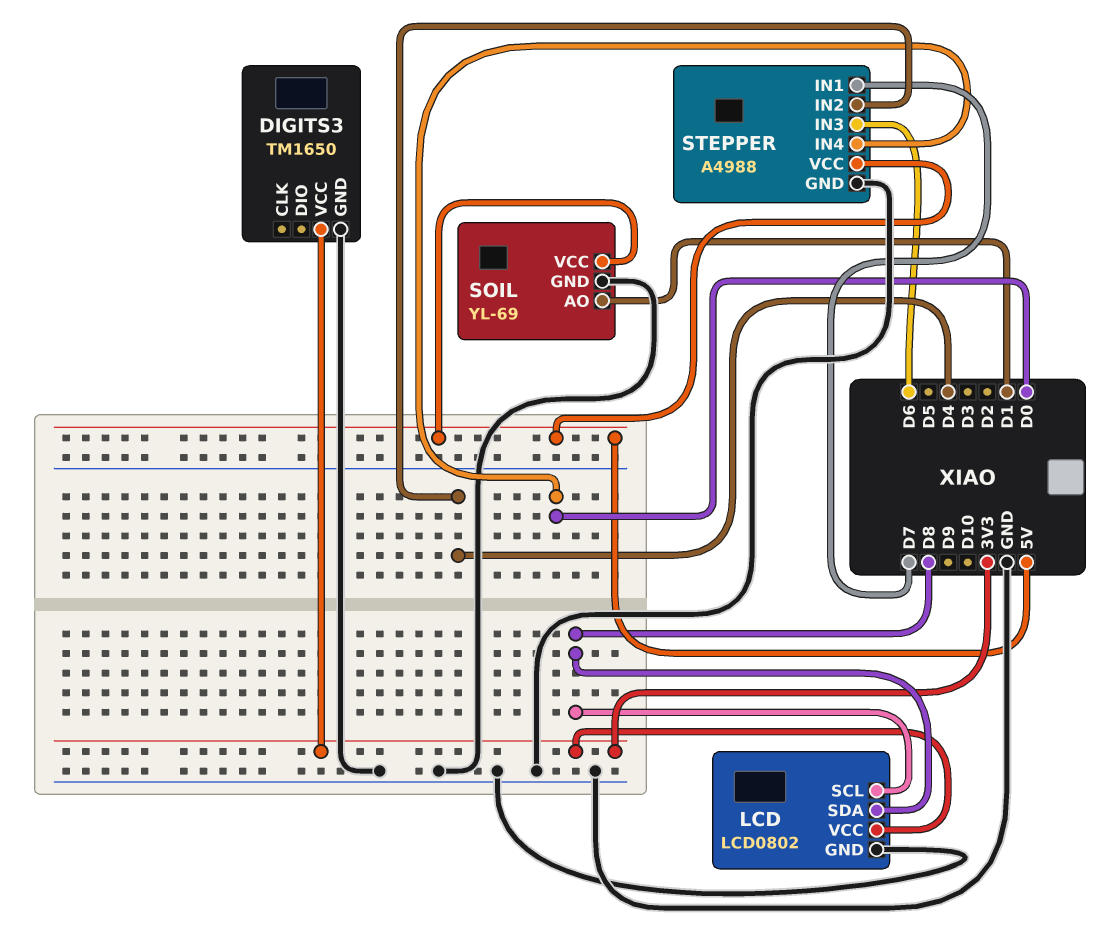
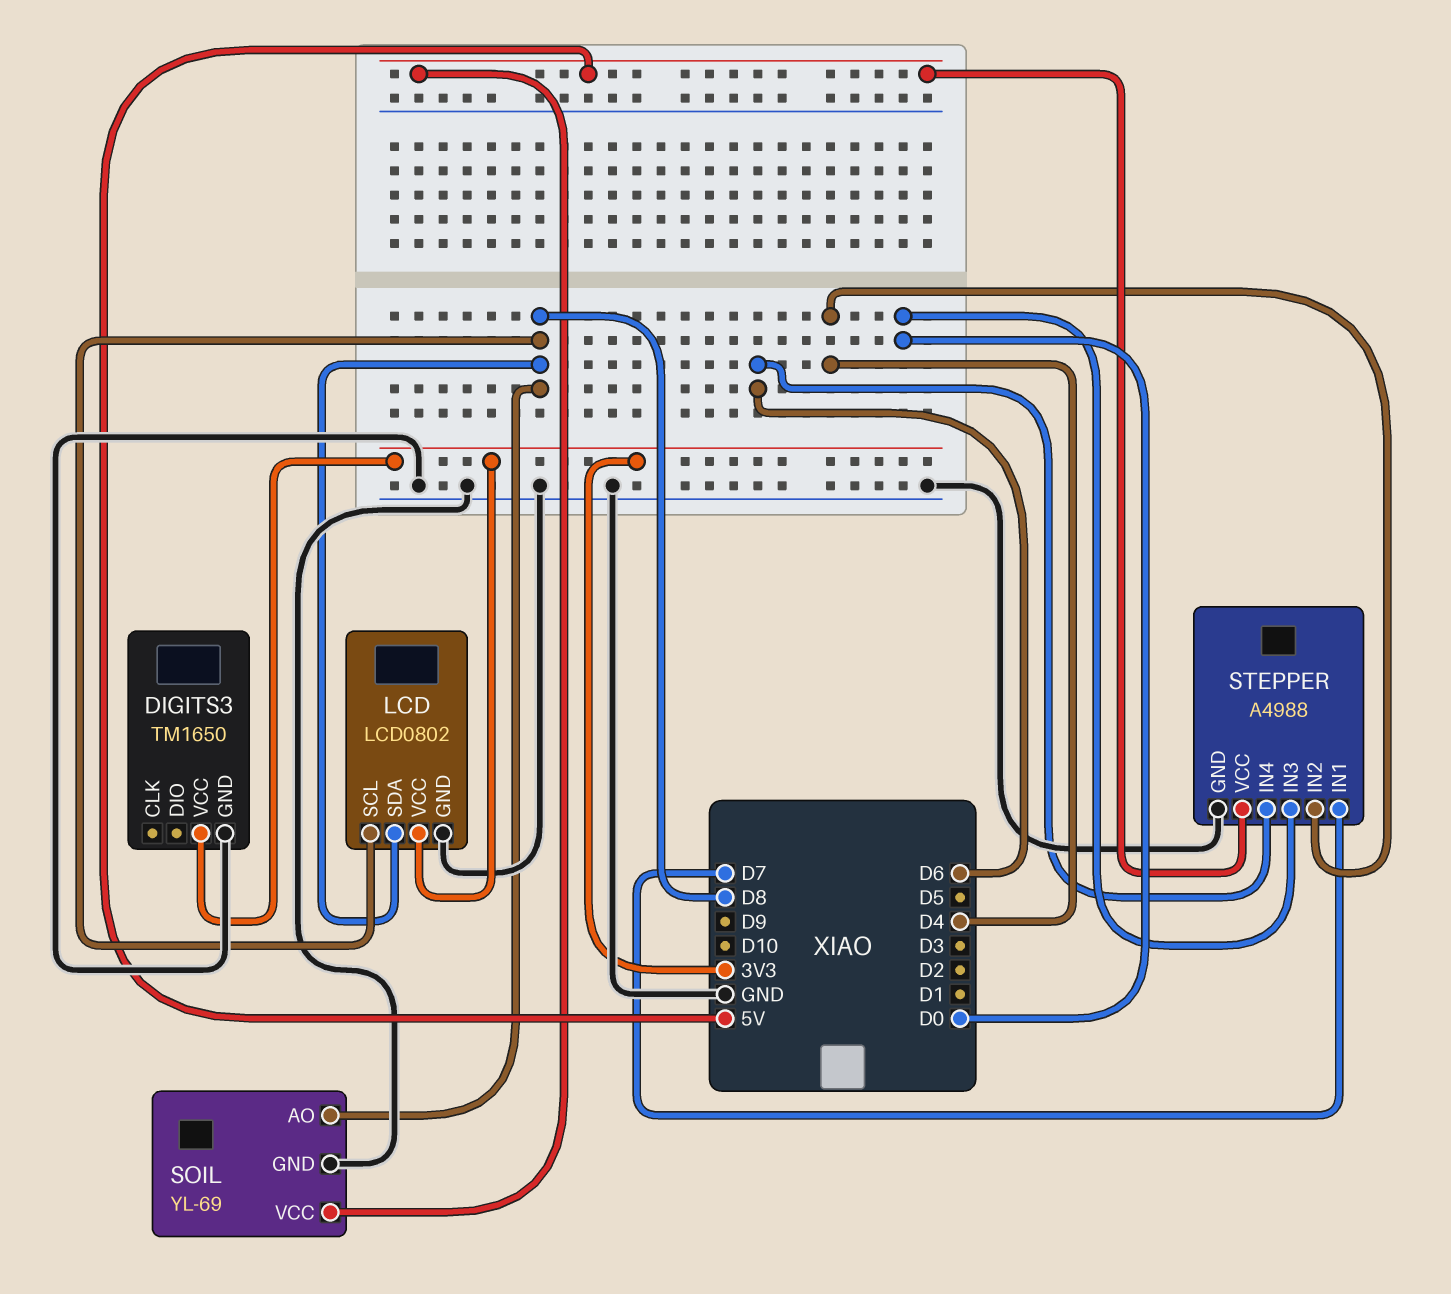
SOIL pin AO: D1 -> D8
STEPPER pin IN3: D6 -> D0
STEPPER pin IN4: D0 -> D6

